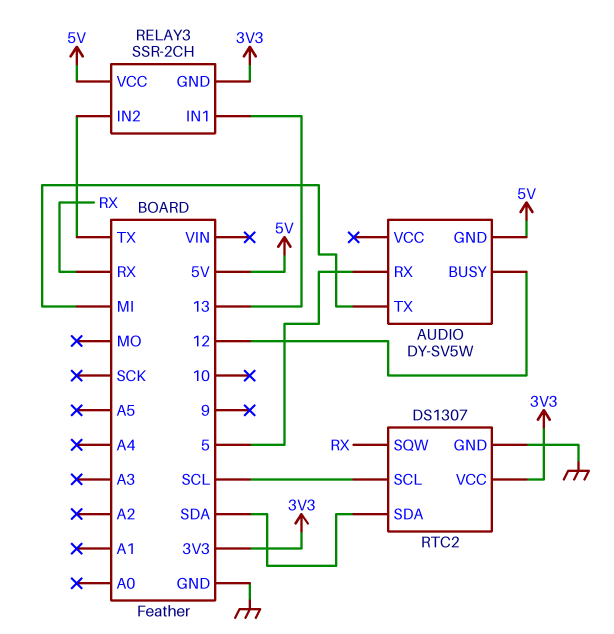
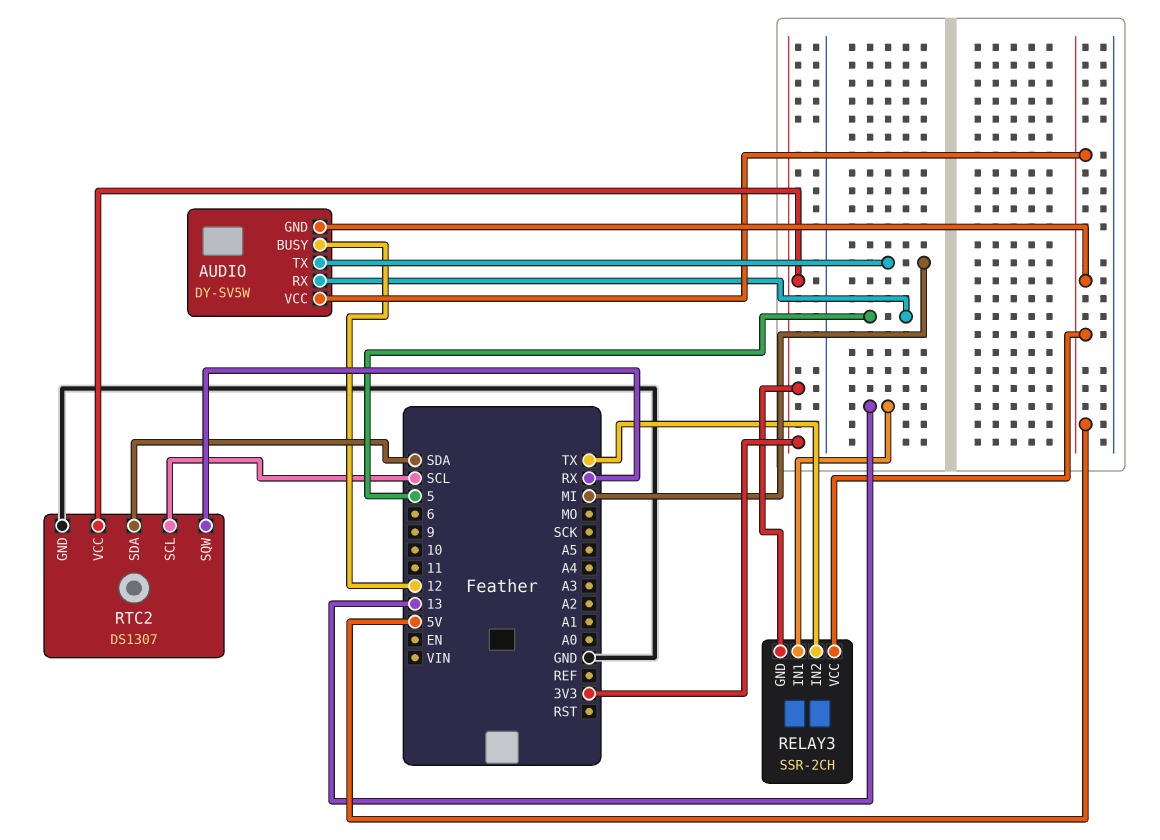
AUDIO pin VCC: none -> 5V

